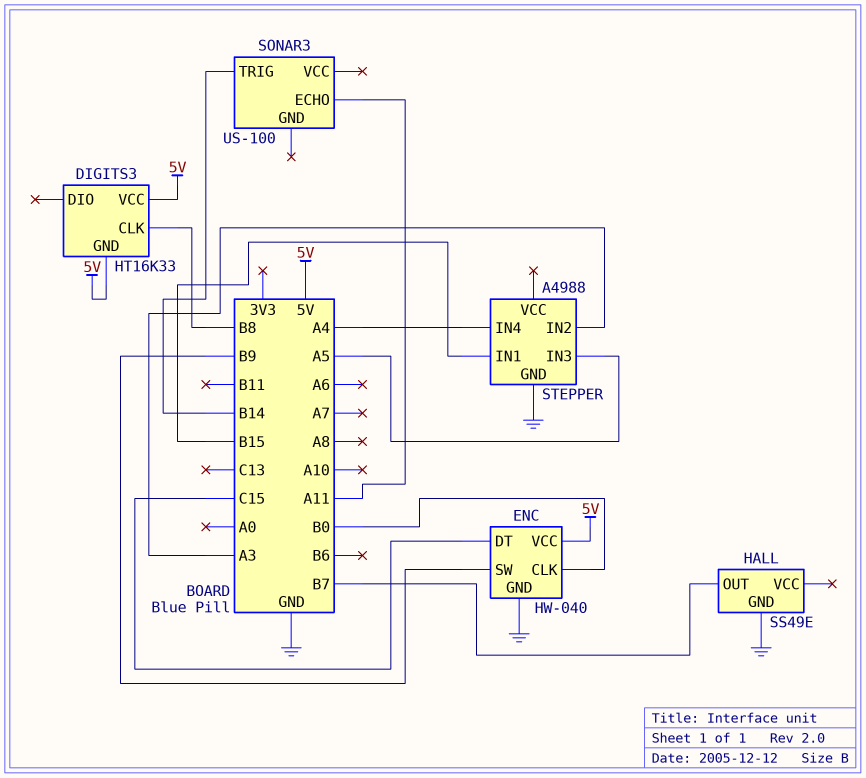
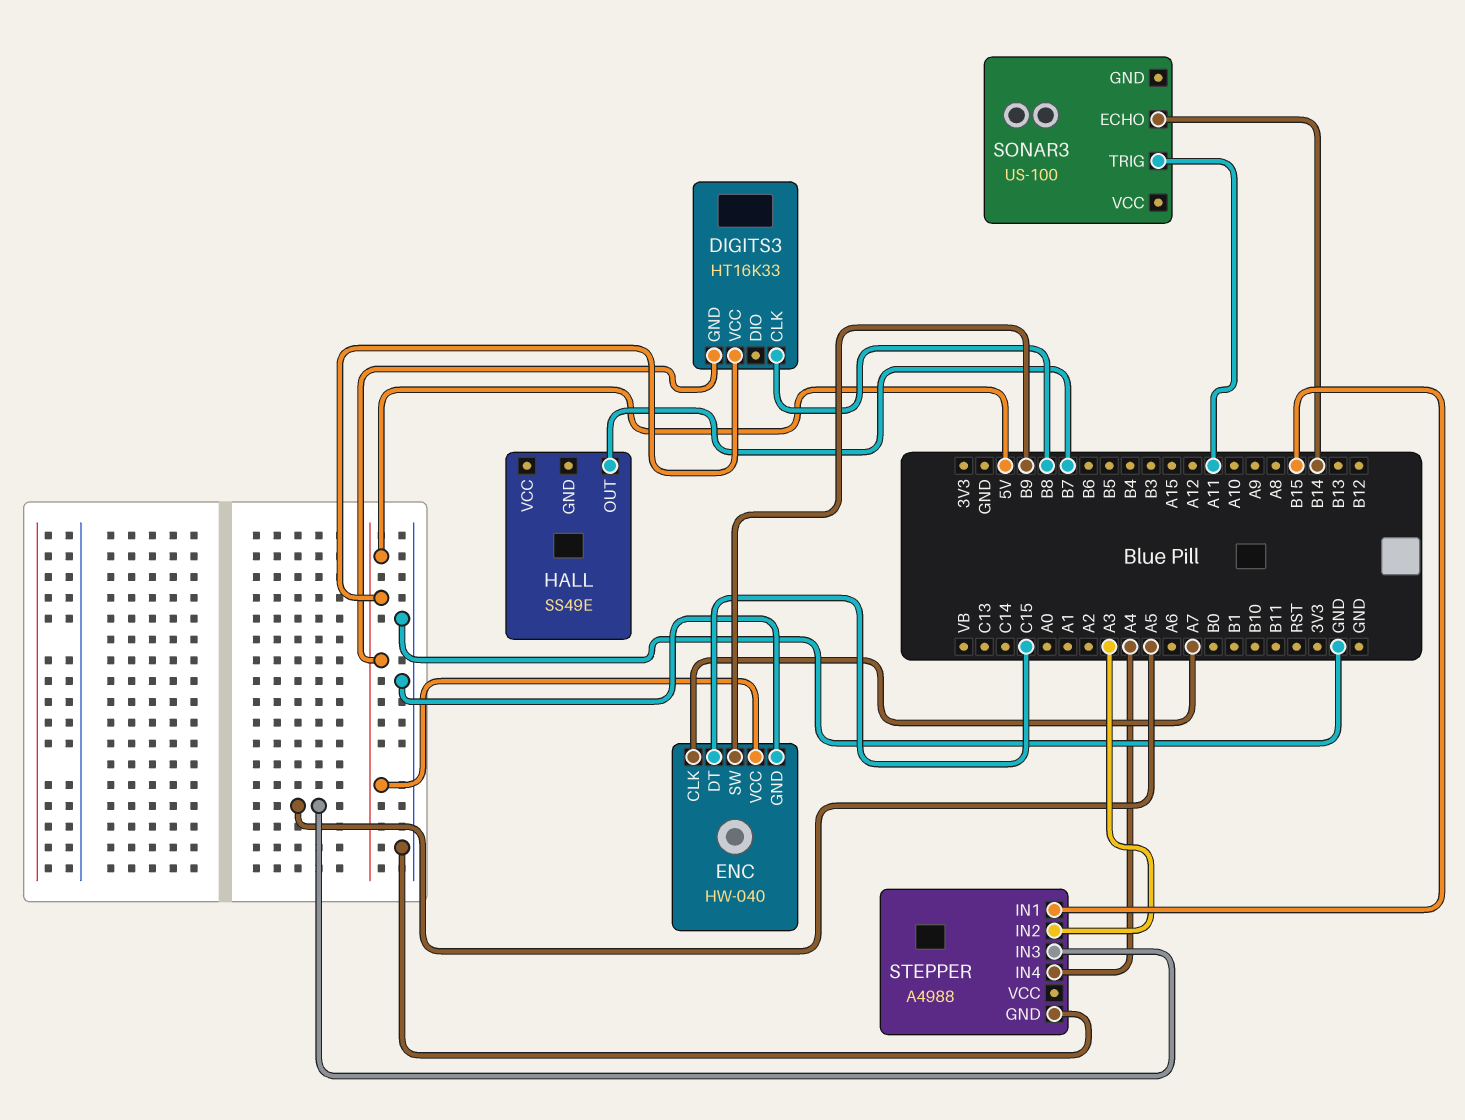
ENC pin CLK: B0 -> A7
HALL pin GND: GND -> none
SONAR3 pin ECHO: A11 -> B14
SONAR3 pin TRIG: B14 -> A11

